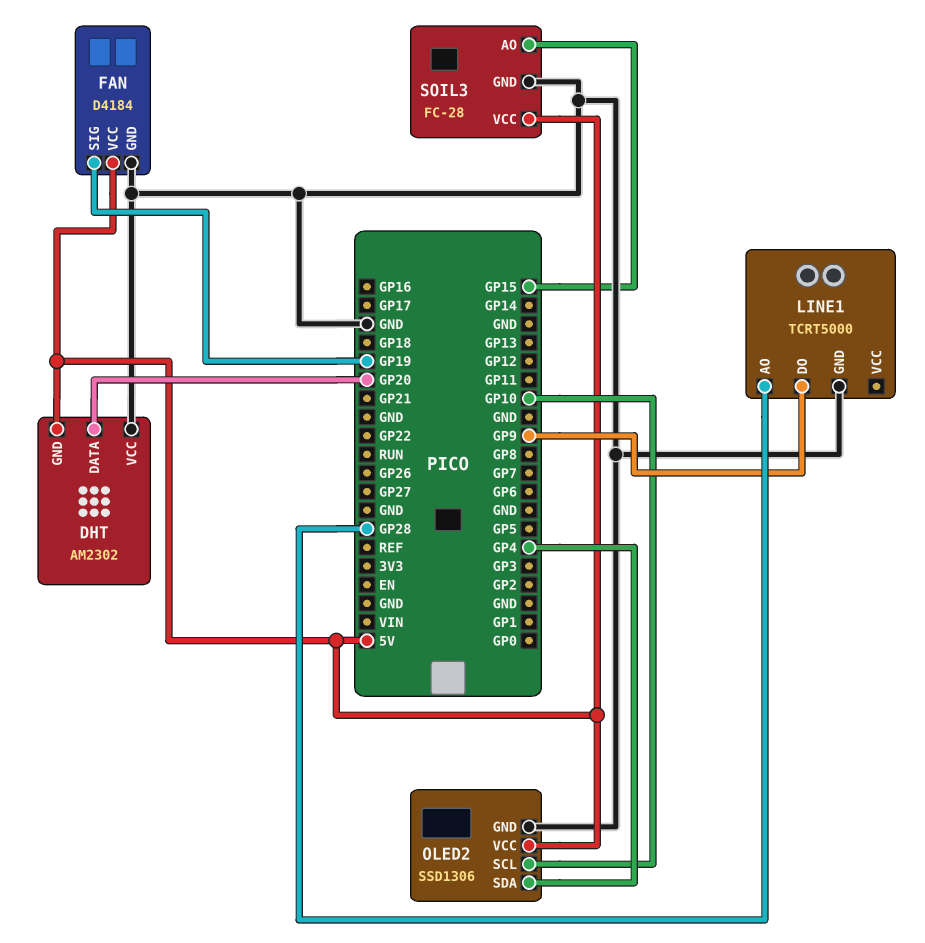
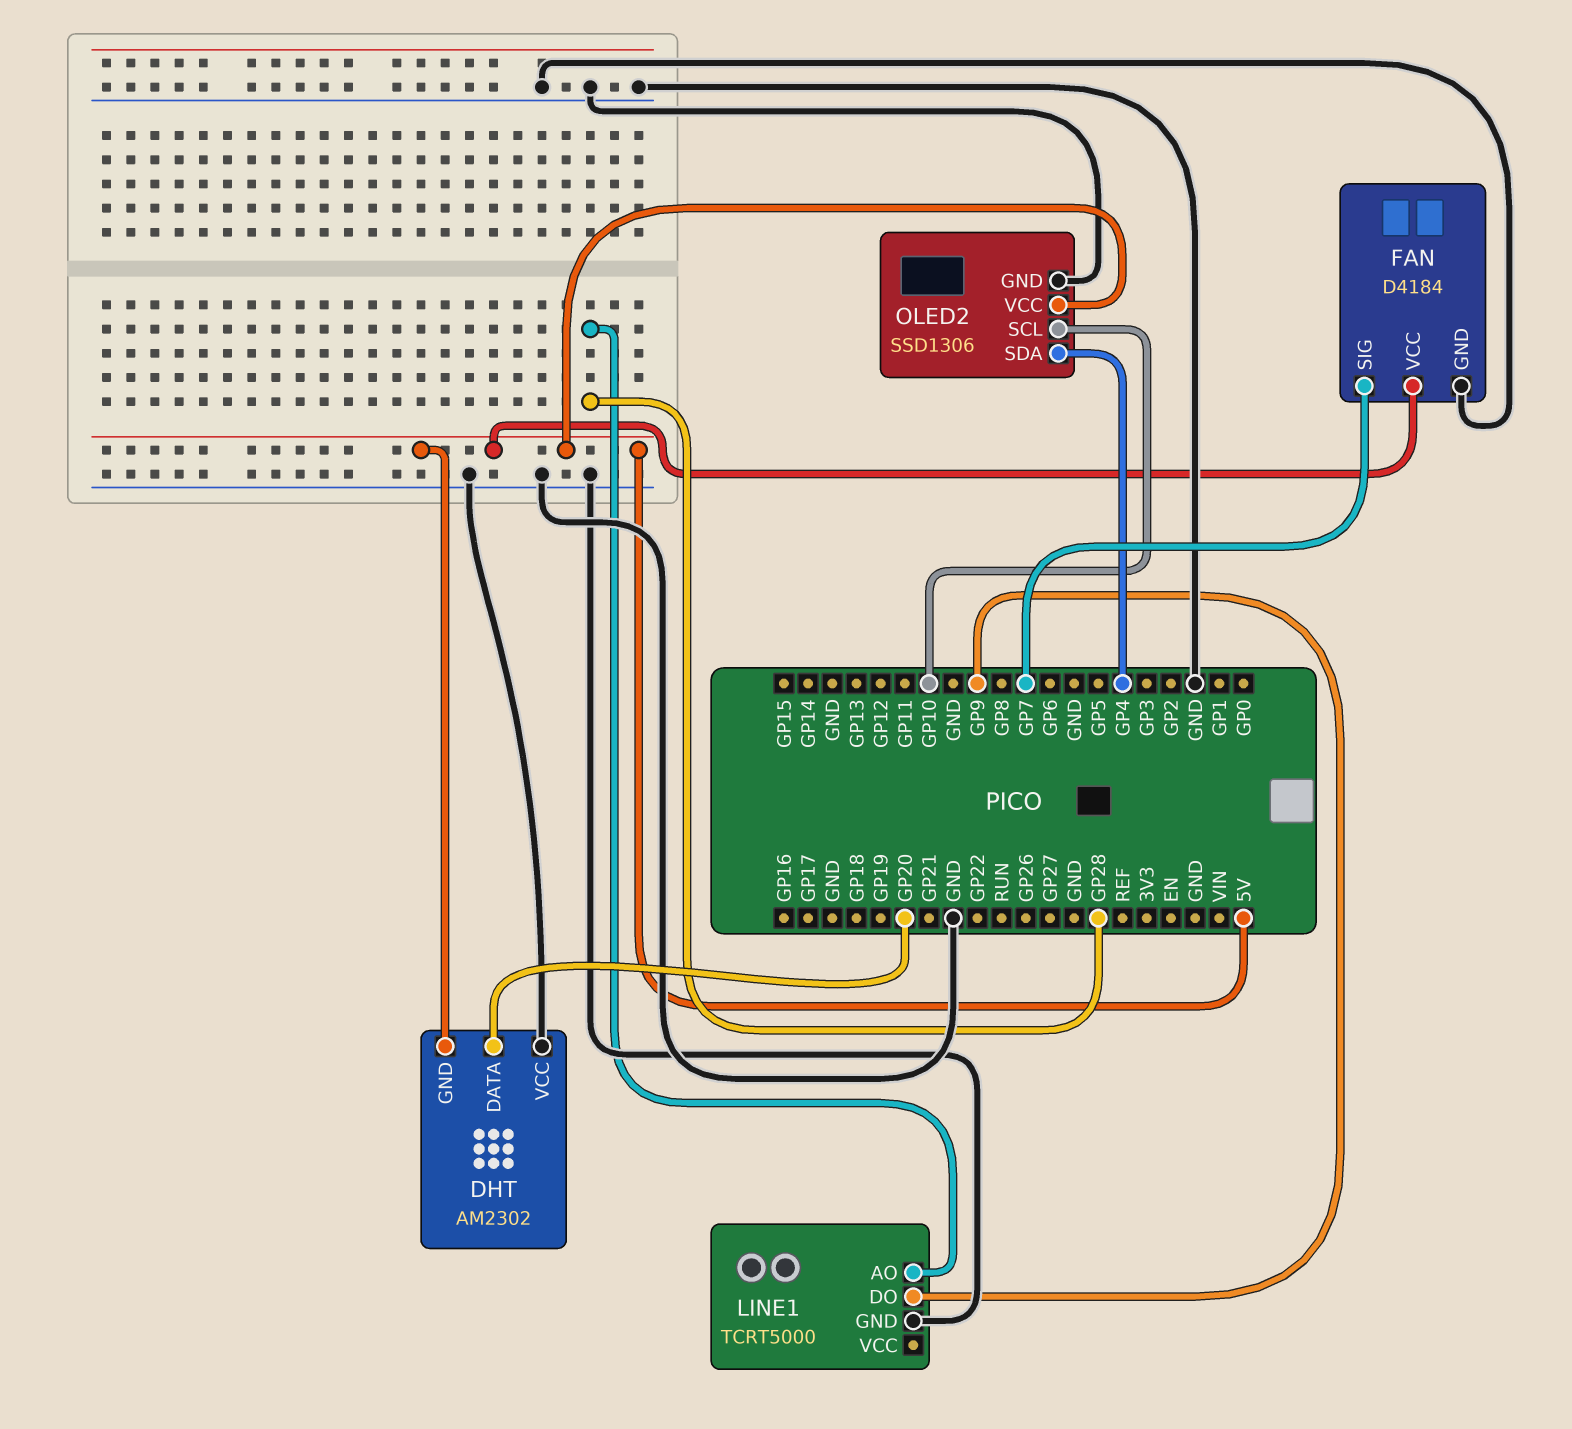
FAN pin SIG: GP19 -> GP7
SOIL3: FC-28 -> none
SOIL3 pin AO: GP15 -> none
SOIL3 pin GND: GND -> none
SOIL3 pin VCC: 5V -> none

